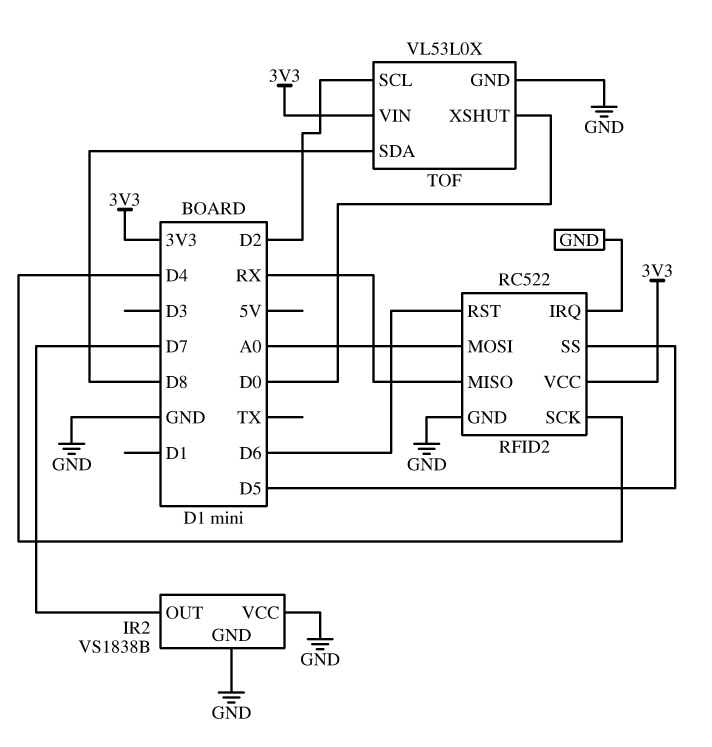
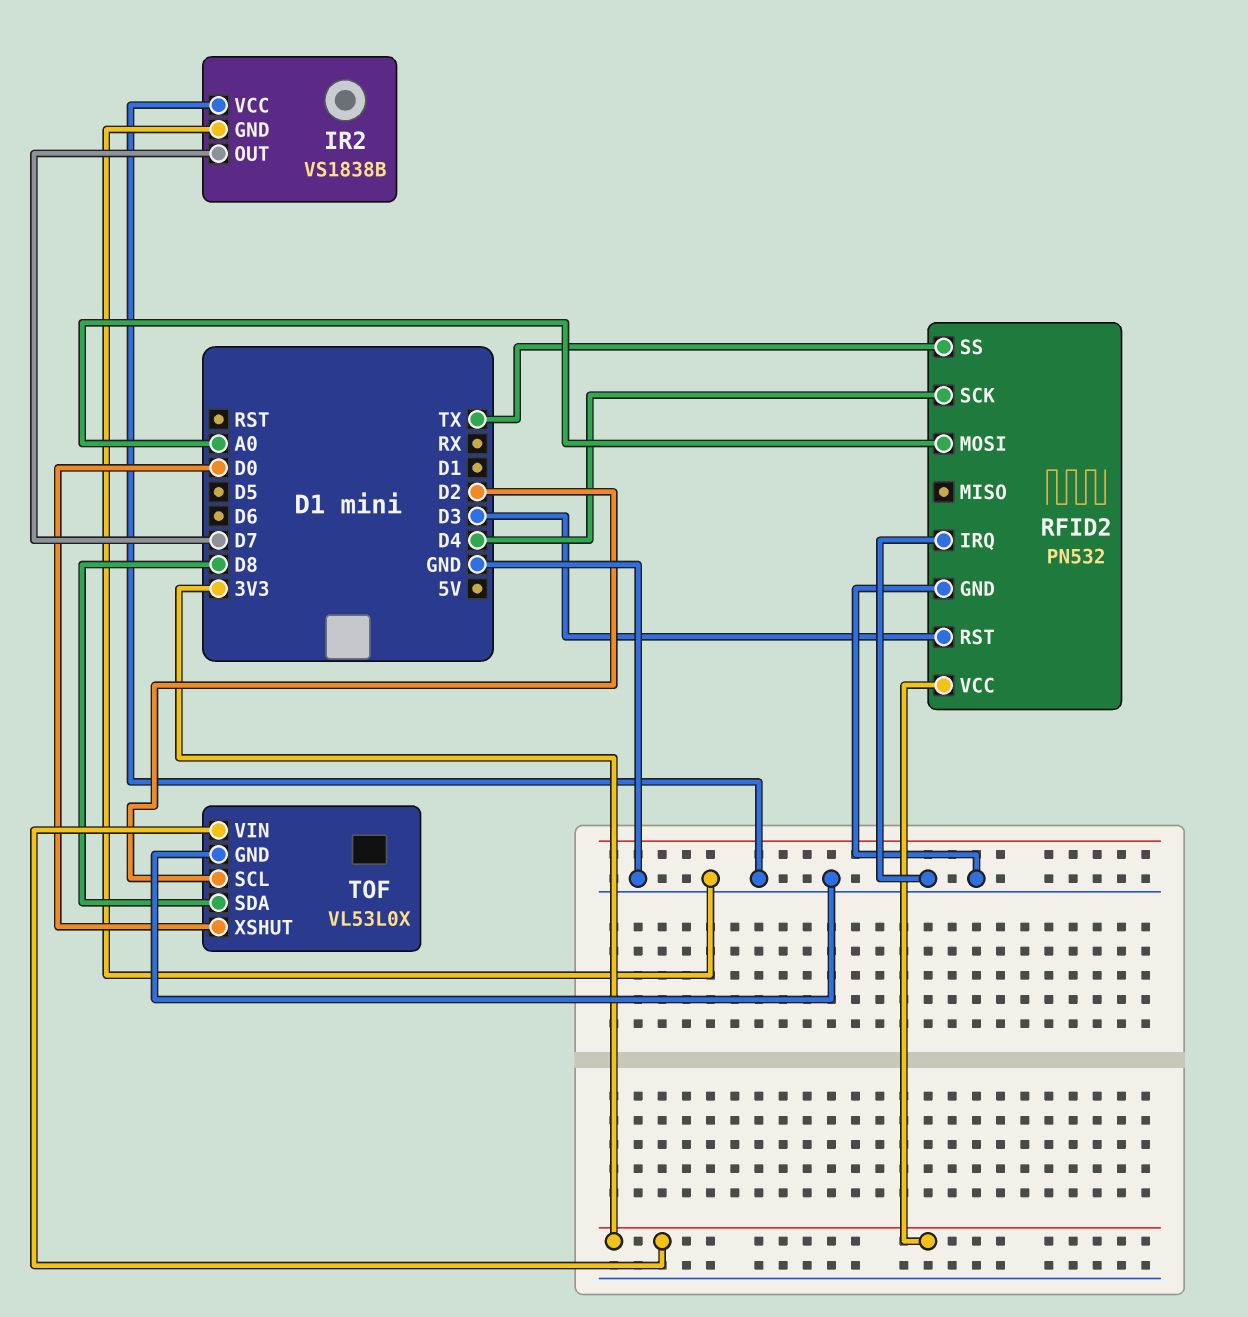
RFID2: RC522 -> PN532
RFID2 pin MISO: RX -> none
RFID2 pin RST: D6 -> D3
RFID2 pin SS: D5 -> TX

